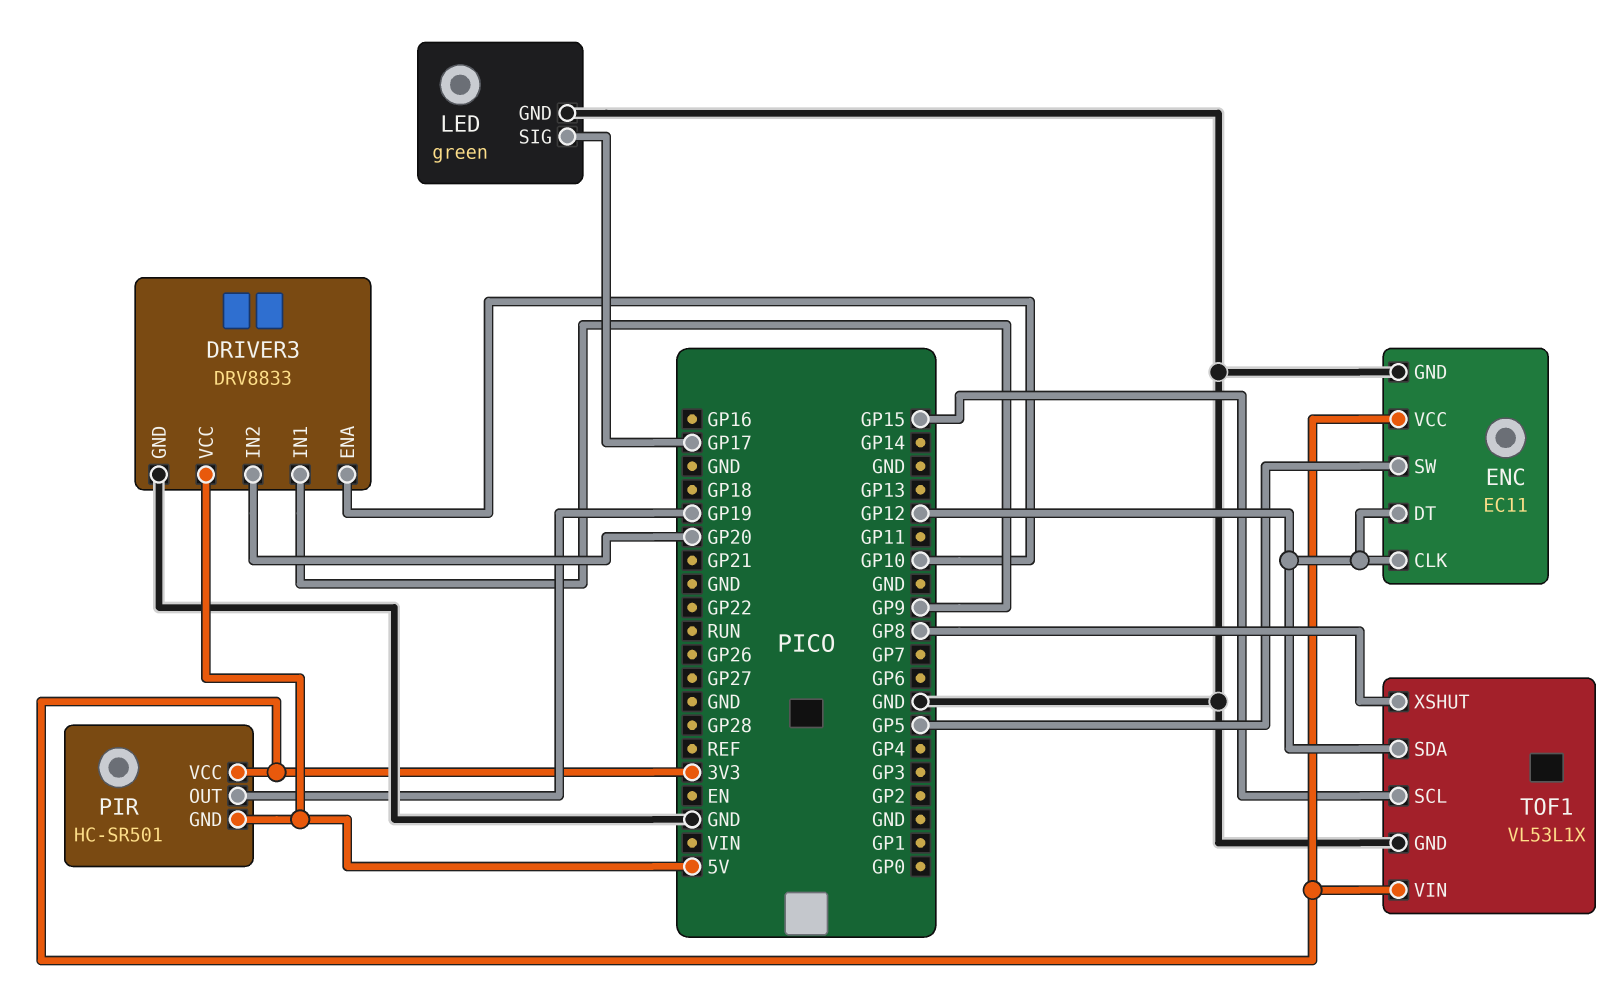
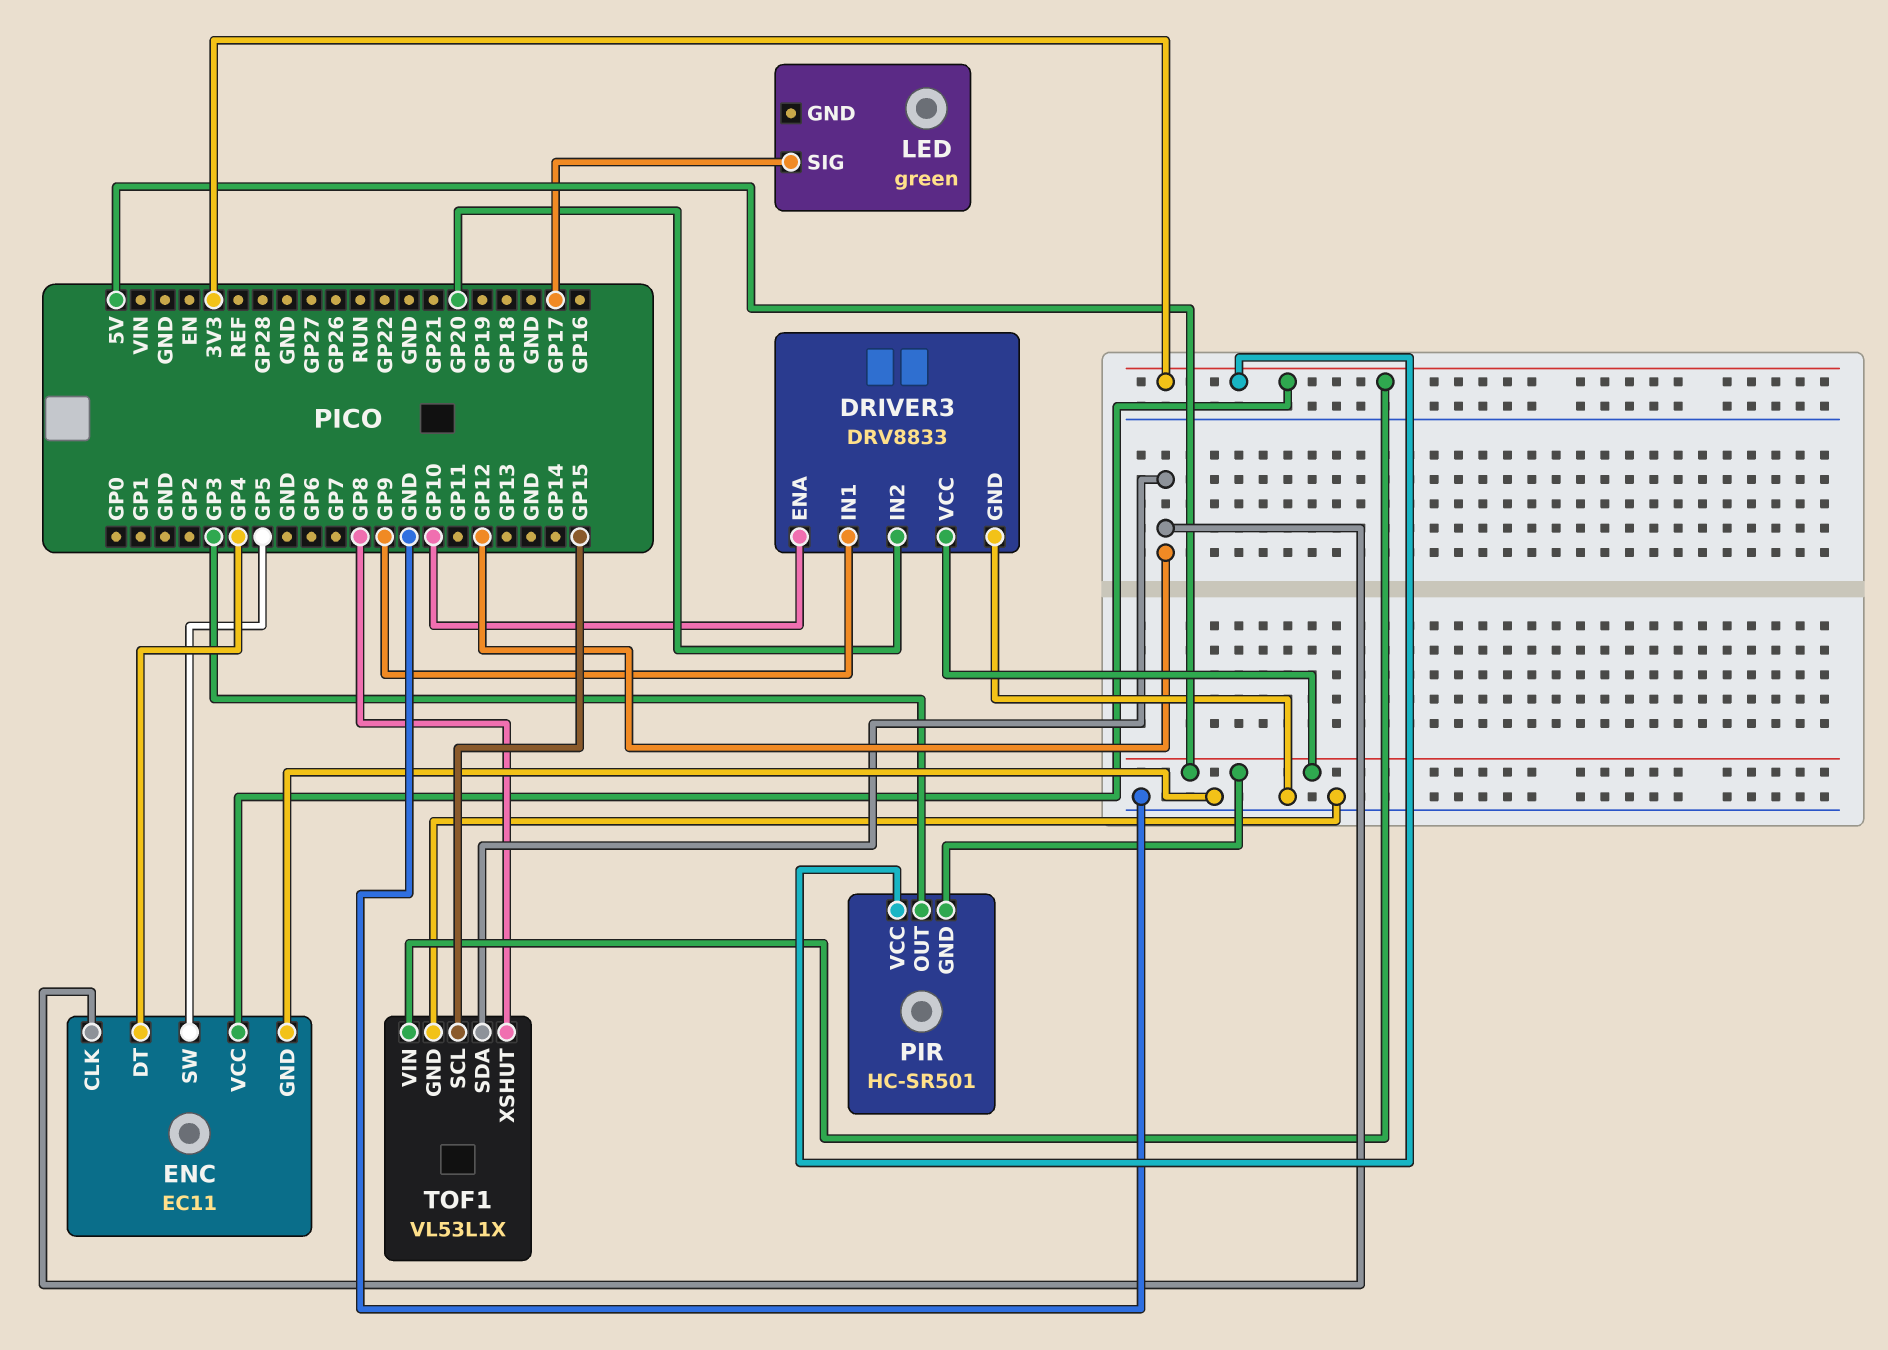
ENC pin DT: GP12 -> GP4
LED pin GND: GND -> none
PIR pin OUT: GP19 -> GP3

